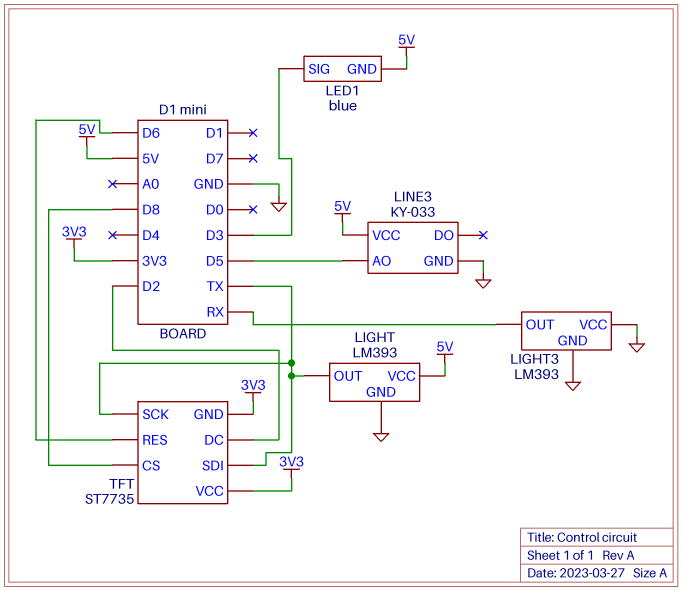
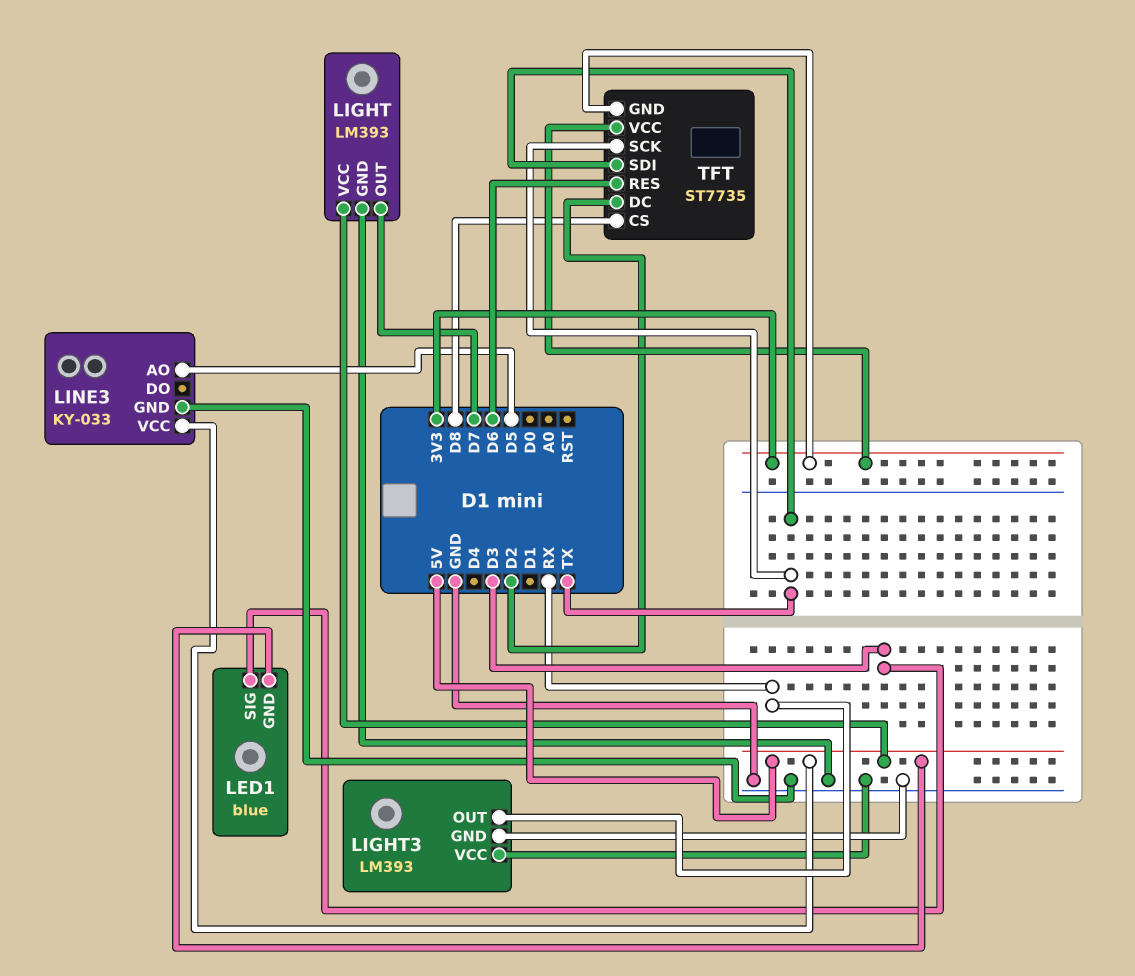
LIGHT pin OUT: TX -> D7

